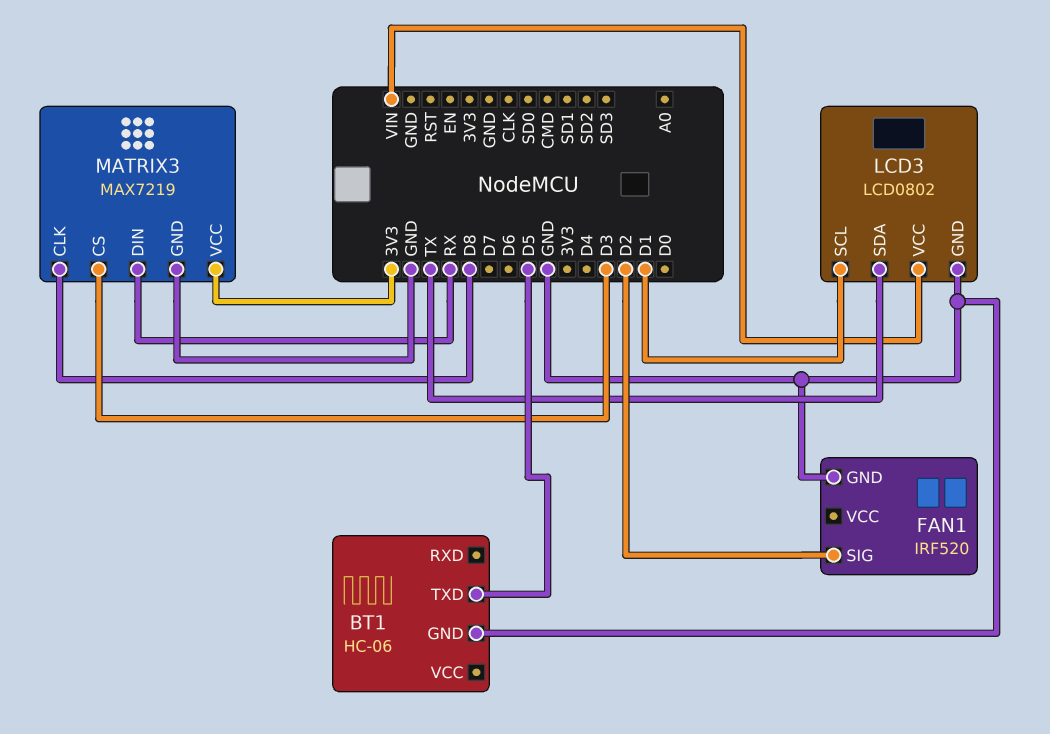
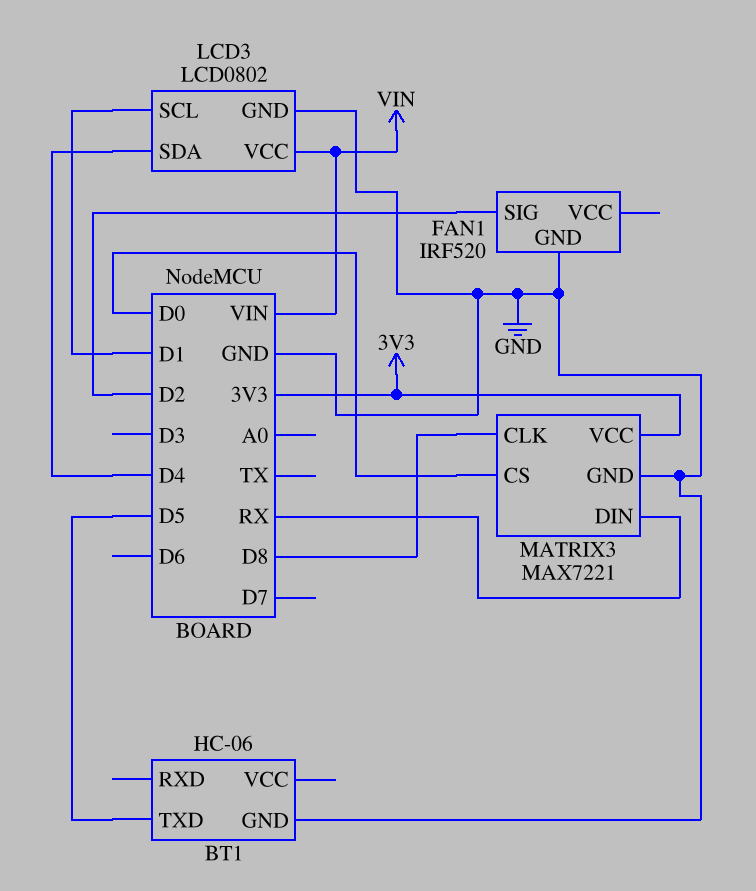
LCD3 pin SDA: TX -> D4
MATRIX3: MAX7219 -> MAX7221
MATRIX3 pin CS: D3 -> D0

